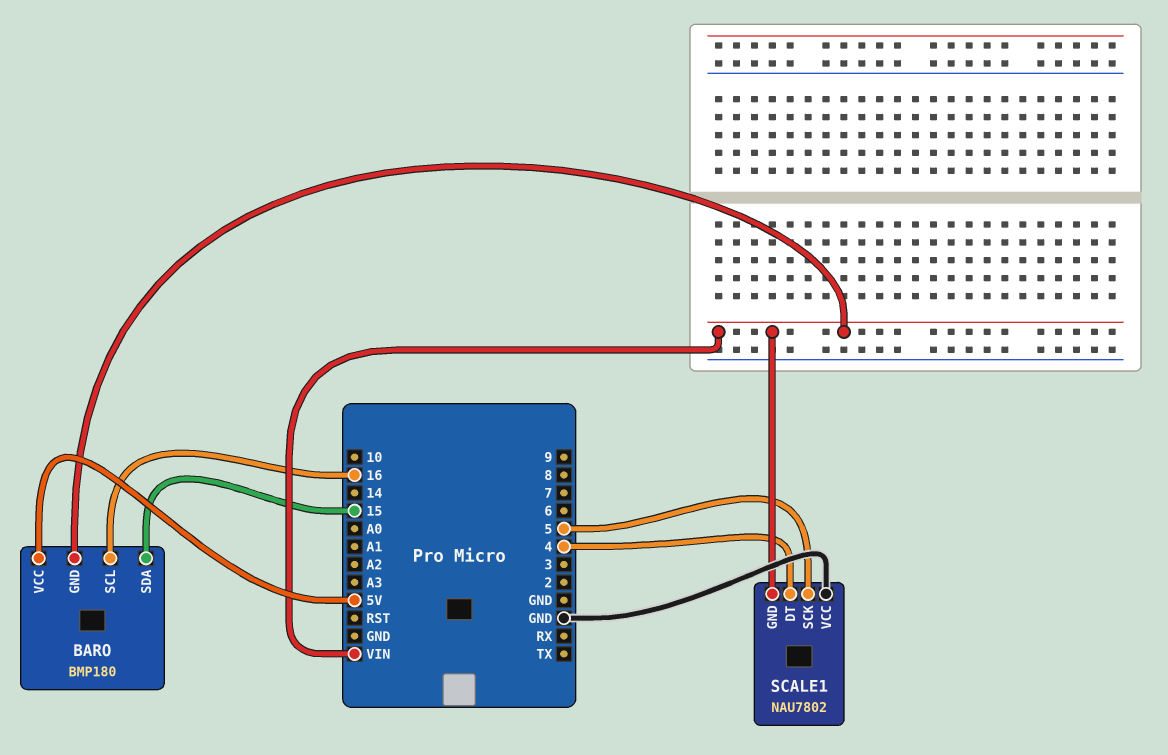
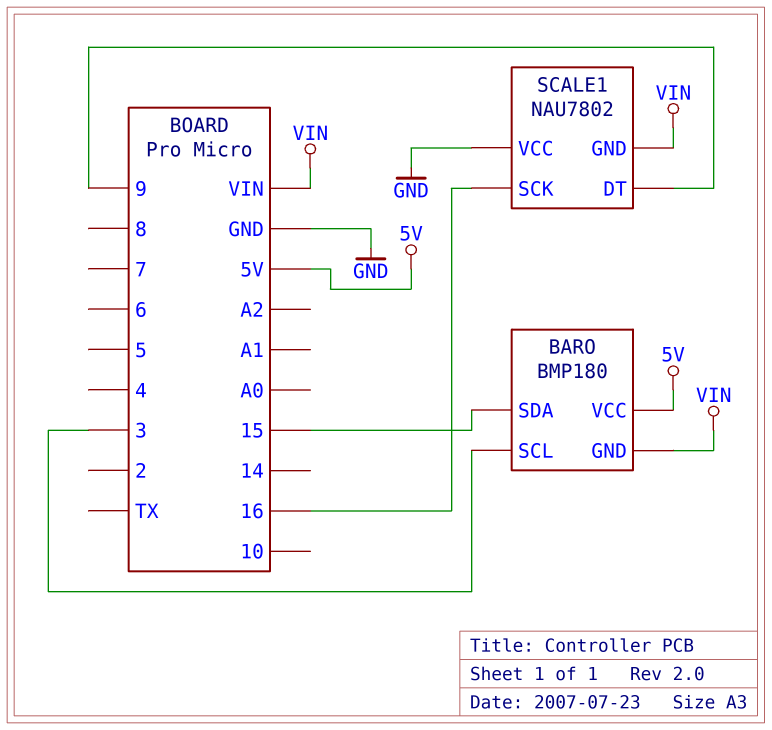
BARO pin SCL: 16 -> 3
SCALE1 pin DT: 4 -> 9
SCALE1 pin SCK: 5 -> 16

